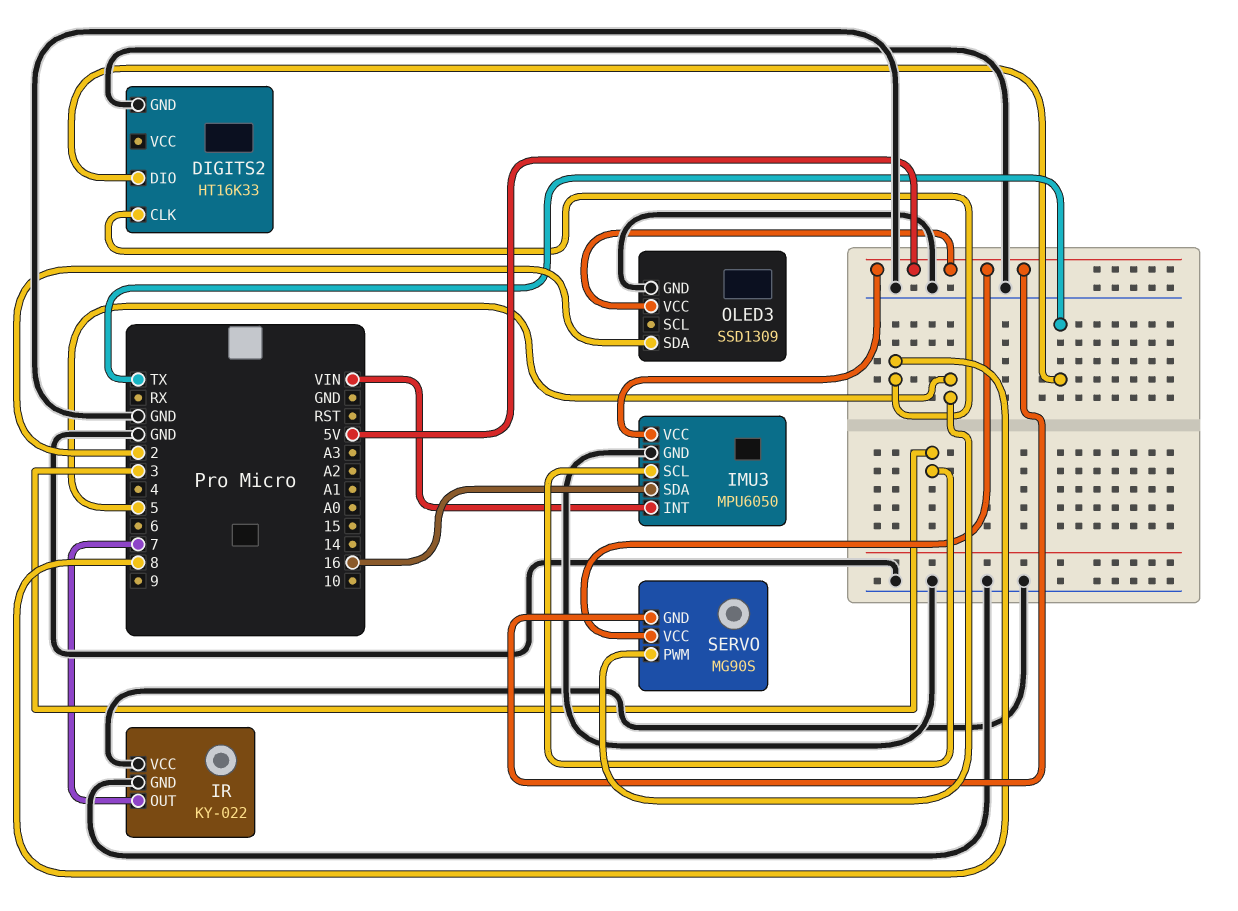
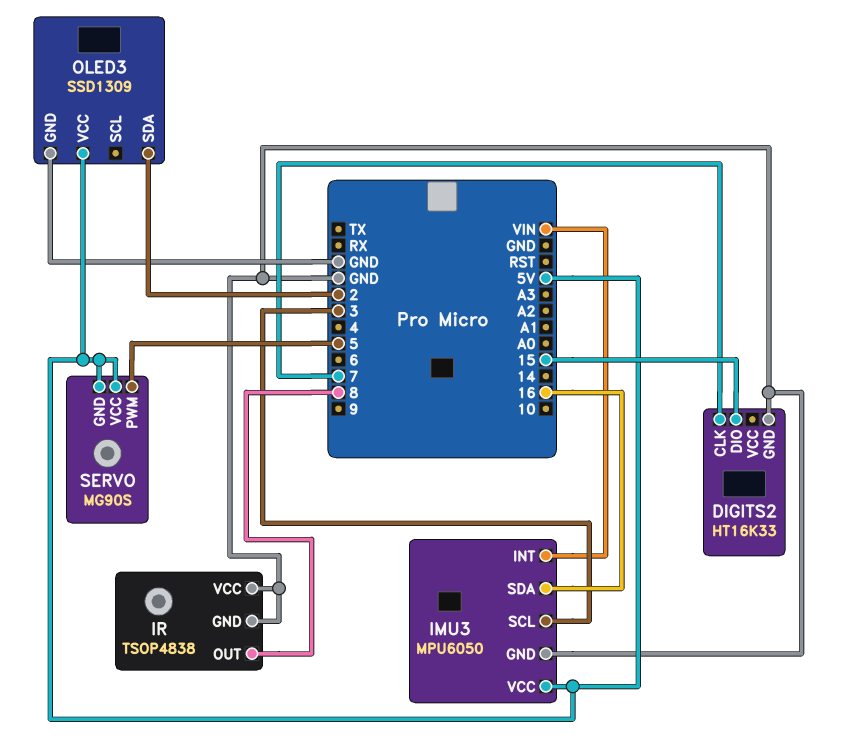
DIGITS2 pin CLK: 8 -> 7
DIGITS2 pin DIO: TX -> 15
IR: KY-022 -> TSOP4838
IR pin OUT: 7 -> 8

